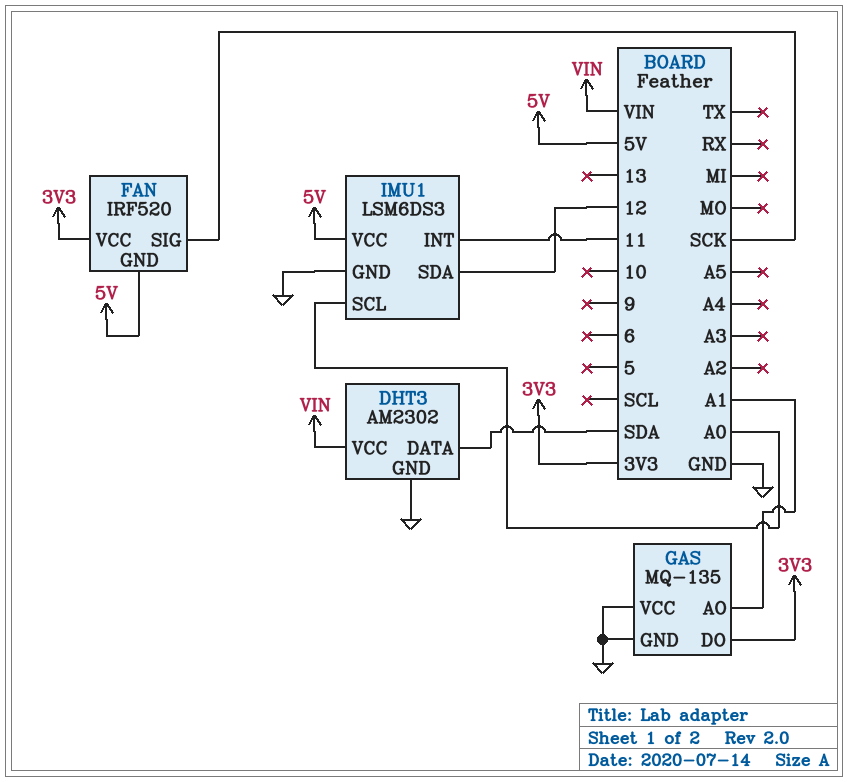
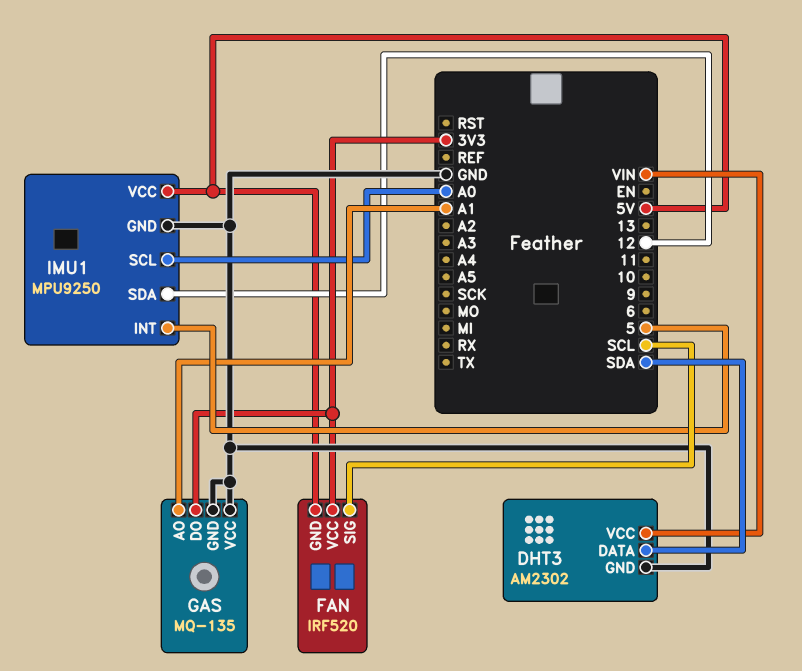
FAN pin SIG: SCK -> SCL
IMU1: LSM6DS3 -> MPU9250
IMU1 pin INT: 11 -> 5

